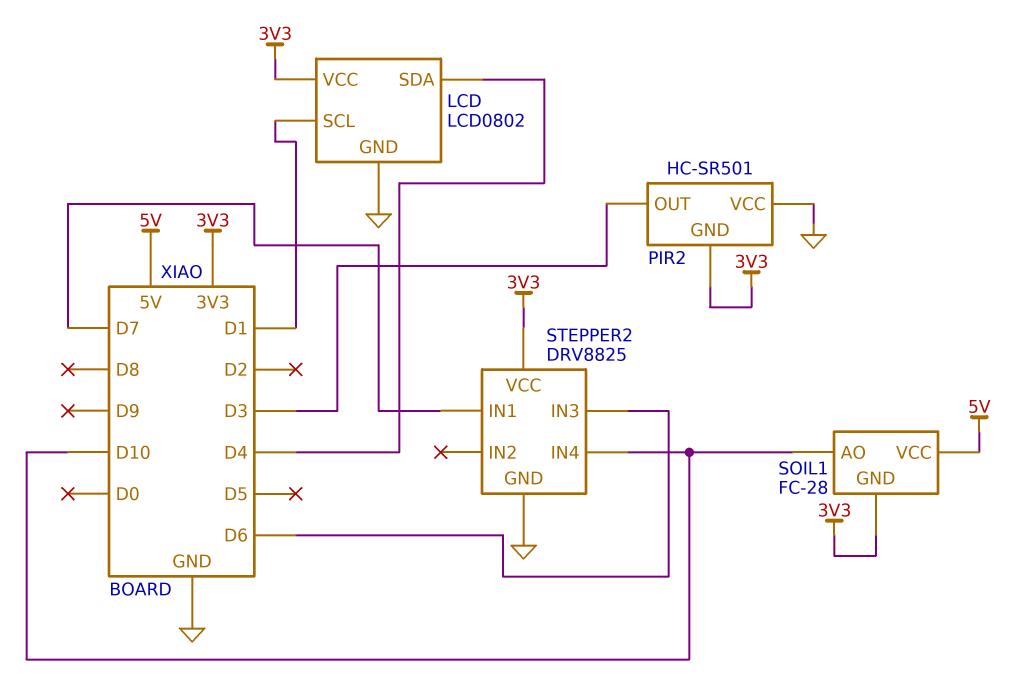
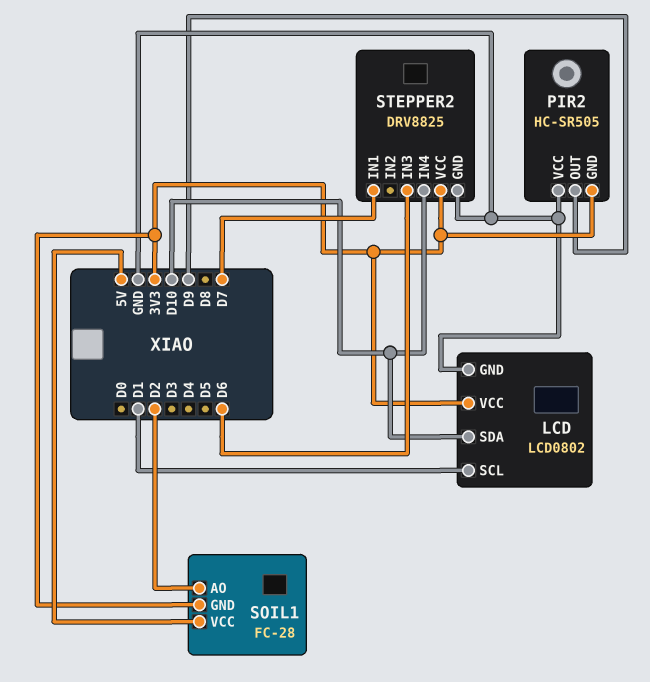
LCD pin SDA: D4 -> D10
PIR2: HC-SR501 -> HC-SR505
PIR2 pin OUT: D3 -> D9
SOIL1 pin AO: D10 -> D2

